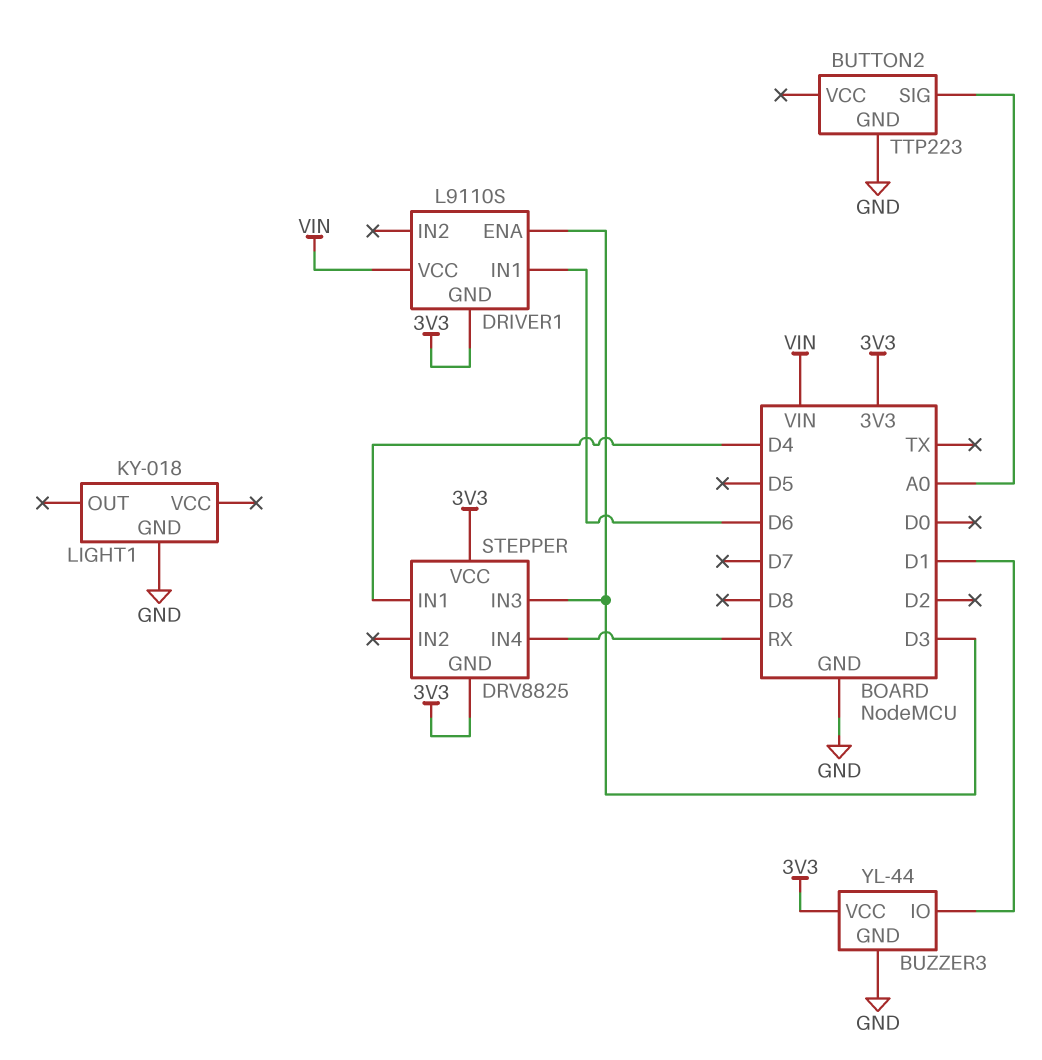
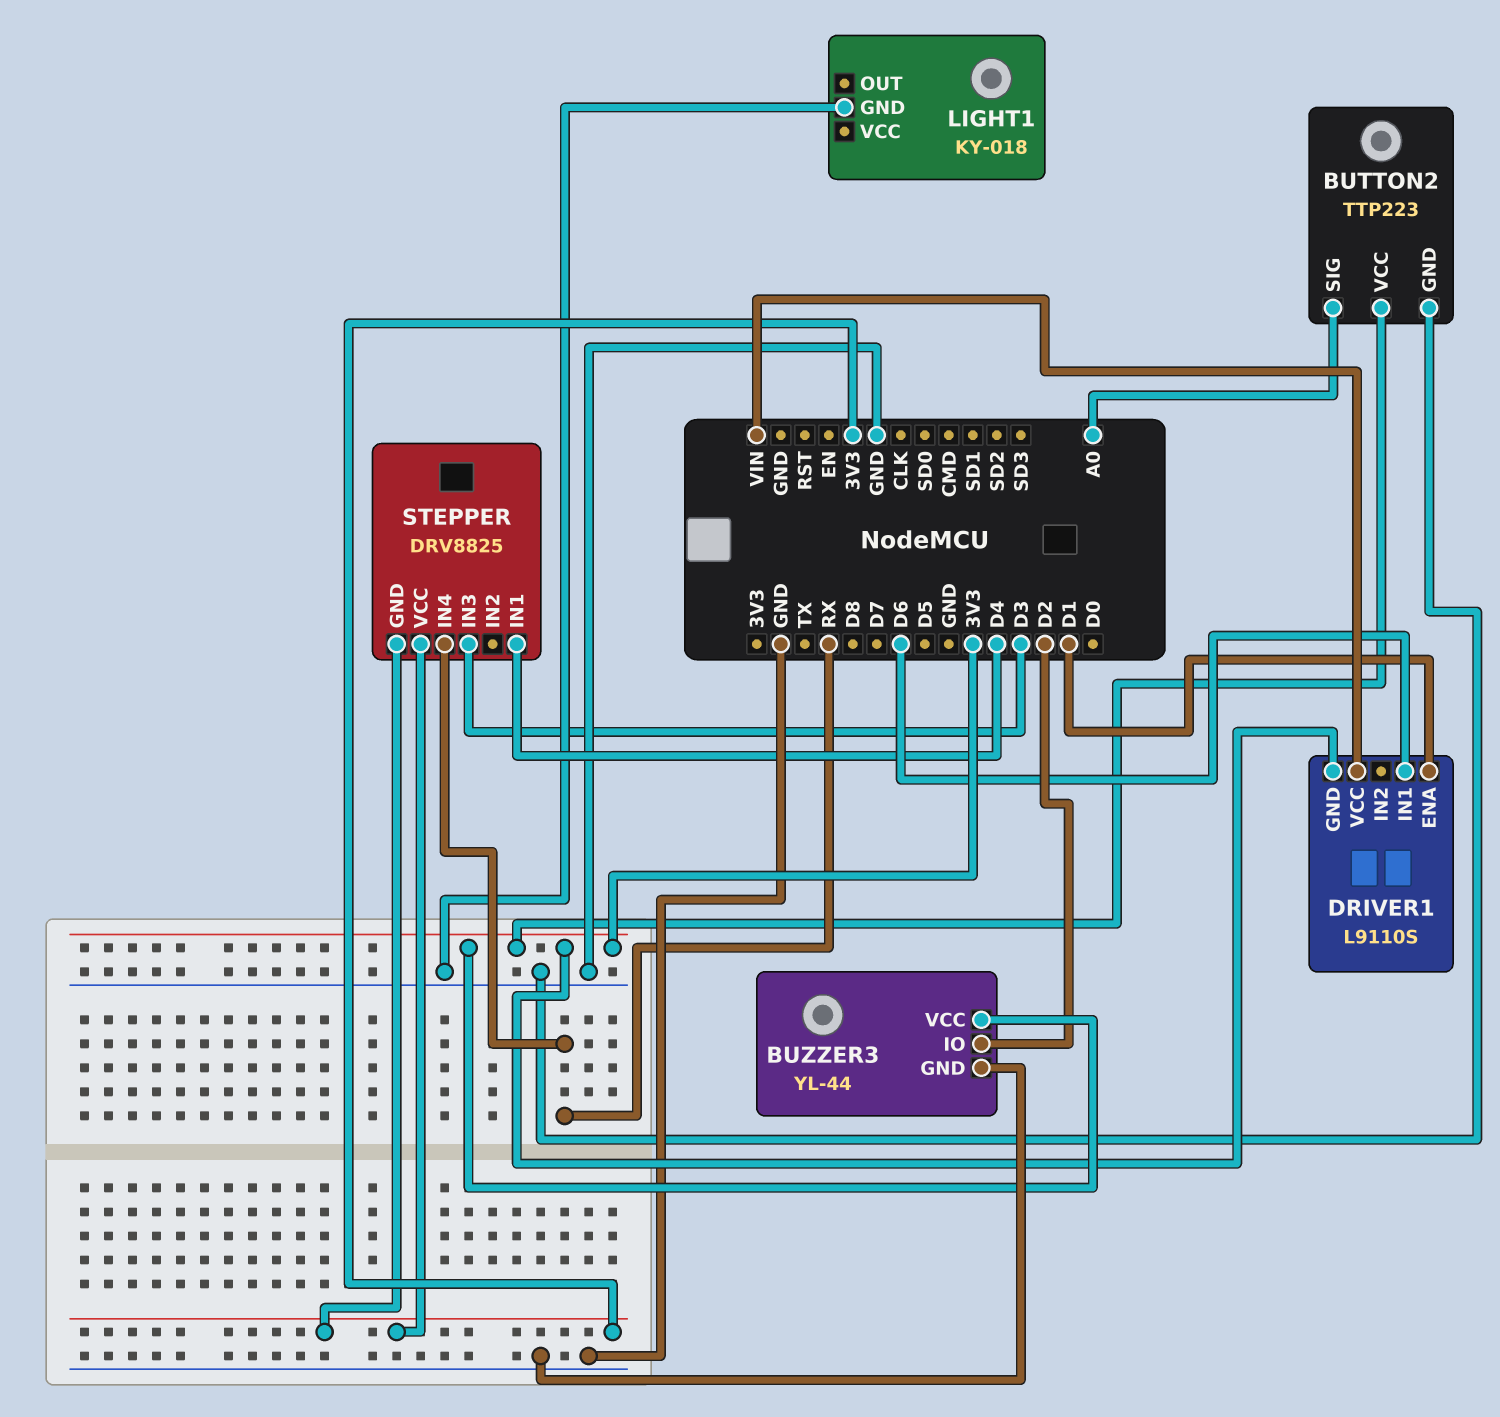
BUTTON2 pin VCC: none -> 3V3
BUZZER3 pin IO: D1 -> D2
DRIVER1 pin ENA: D3 -> D1

